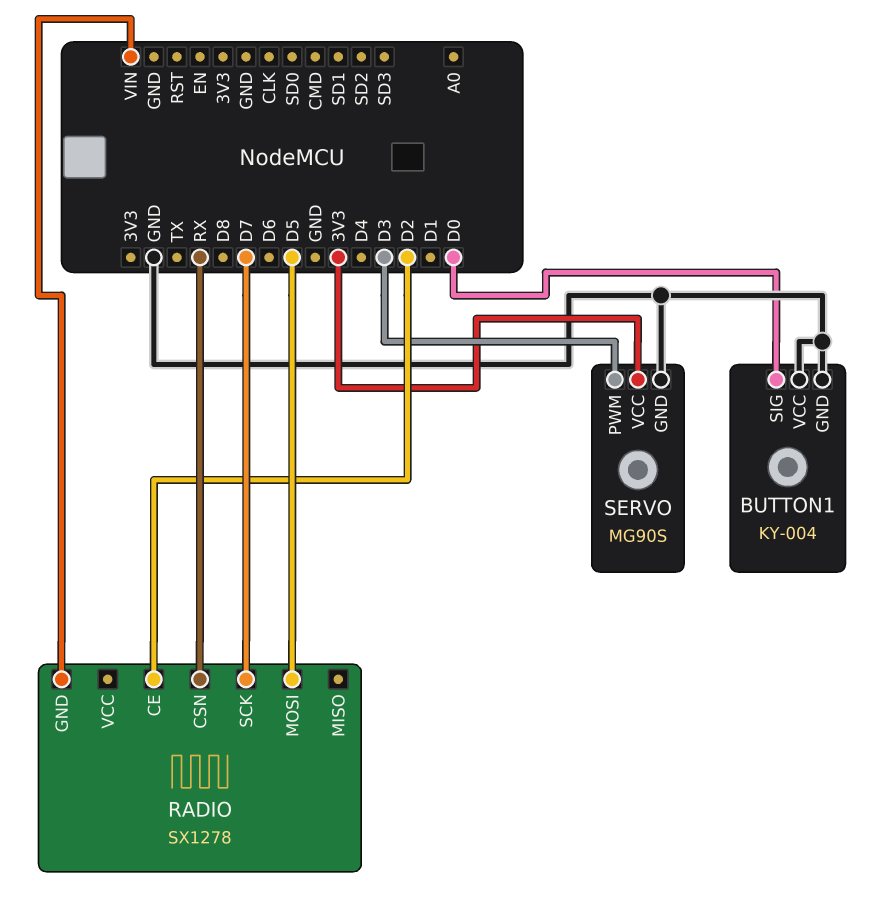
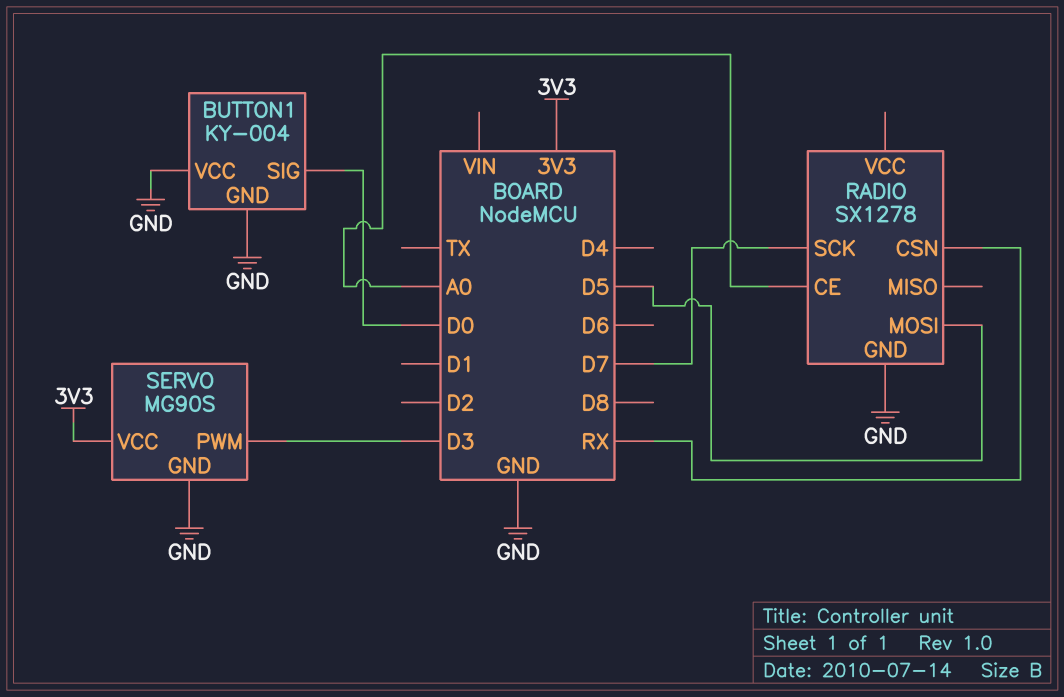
RADIO pin CE: D2 -> A0
RADIO pin GND: VIN -> GND

